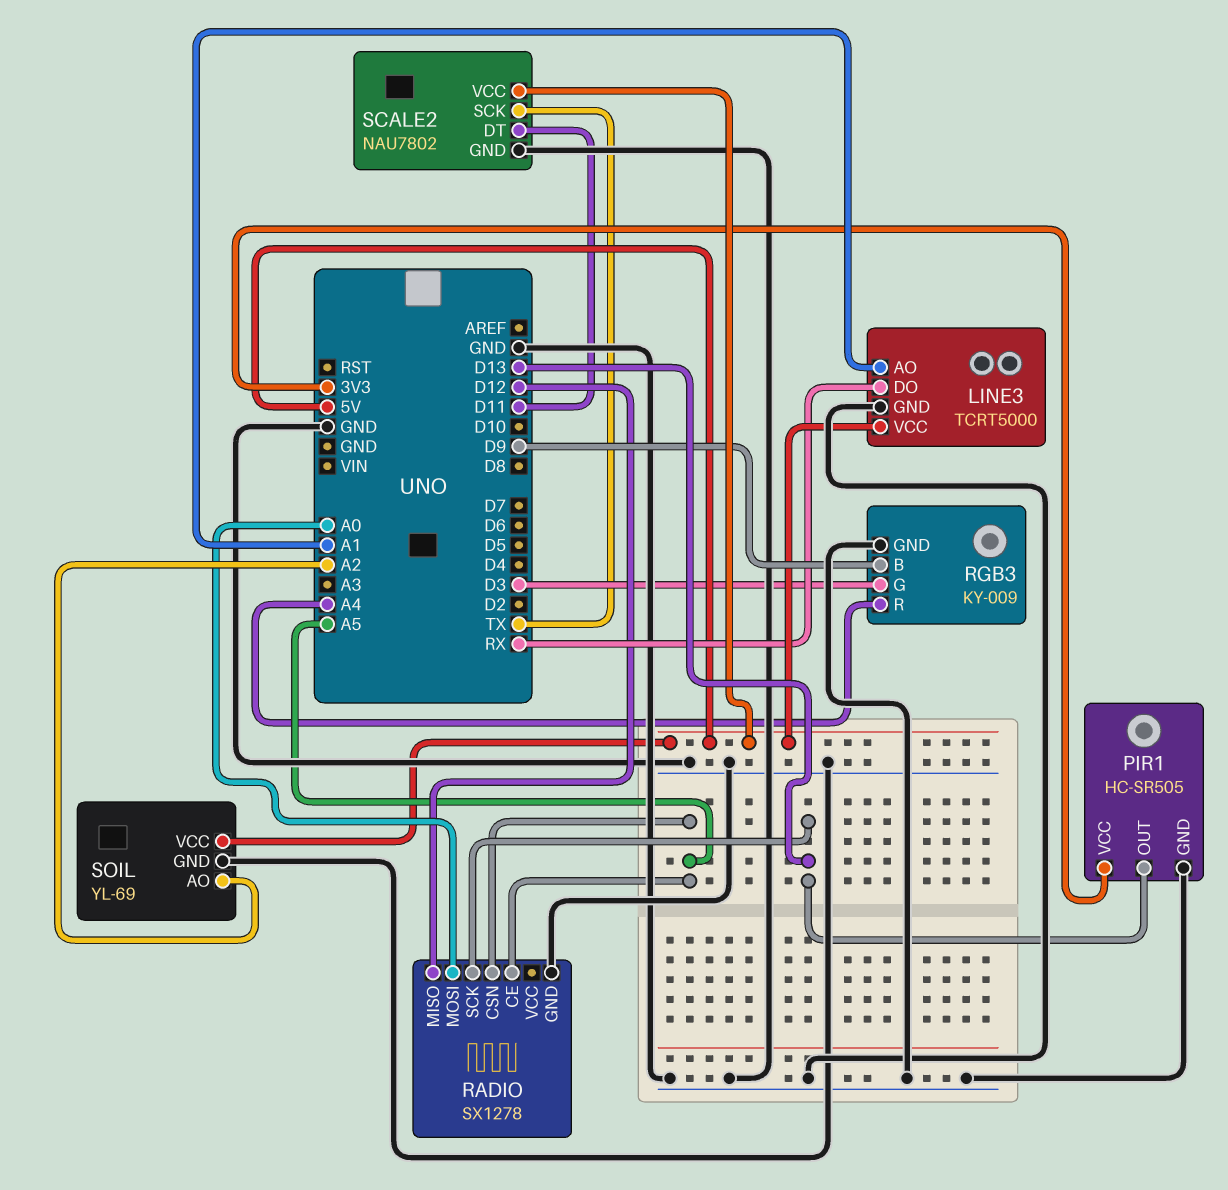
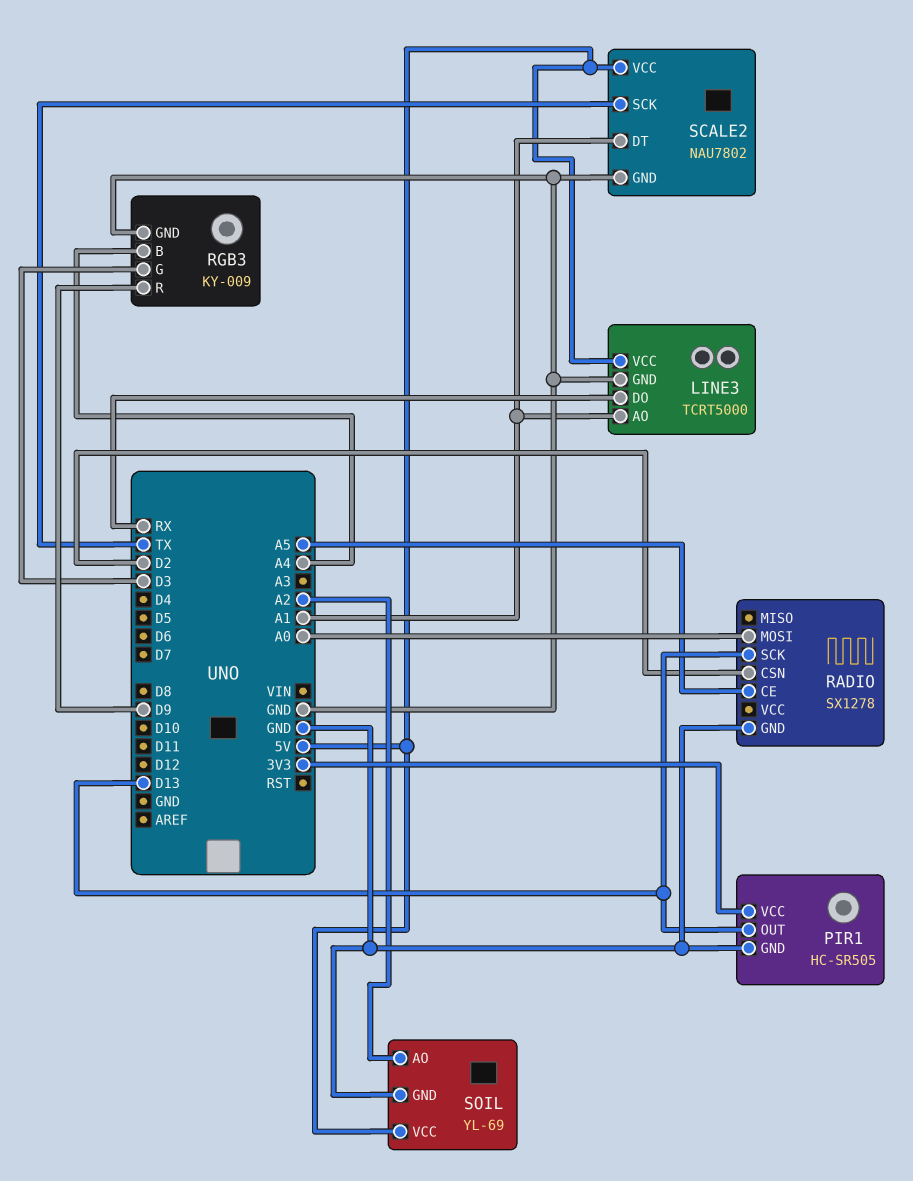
RADIO pin CSN: A5 -> D2
RADIO pin MISO: D12 -> none
RGB3 pin B: D9 -> A4
RGB3 pin R: A4 -> D9
SCALE2 pin DT: D11 -> A1

